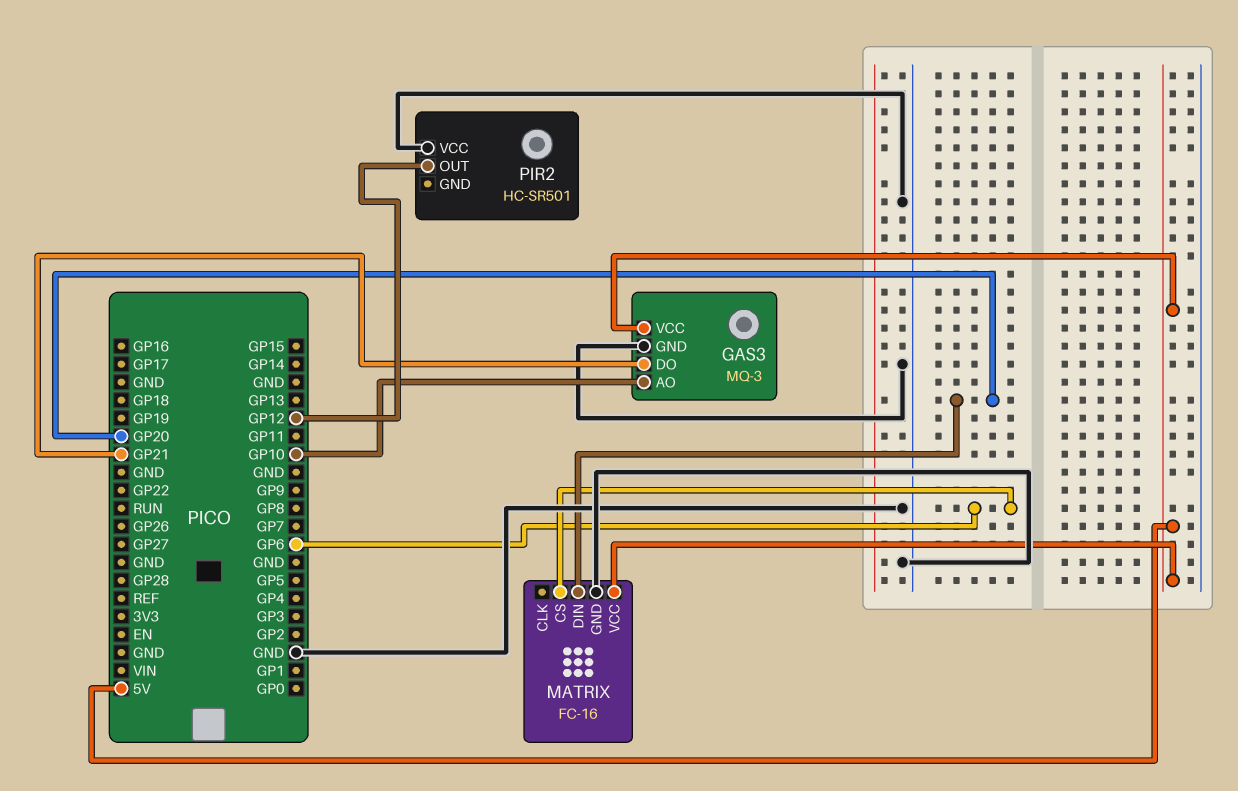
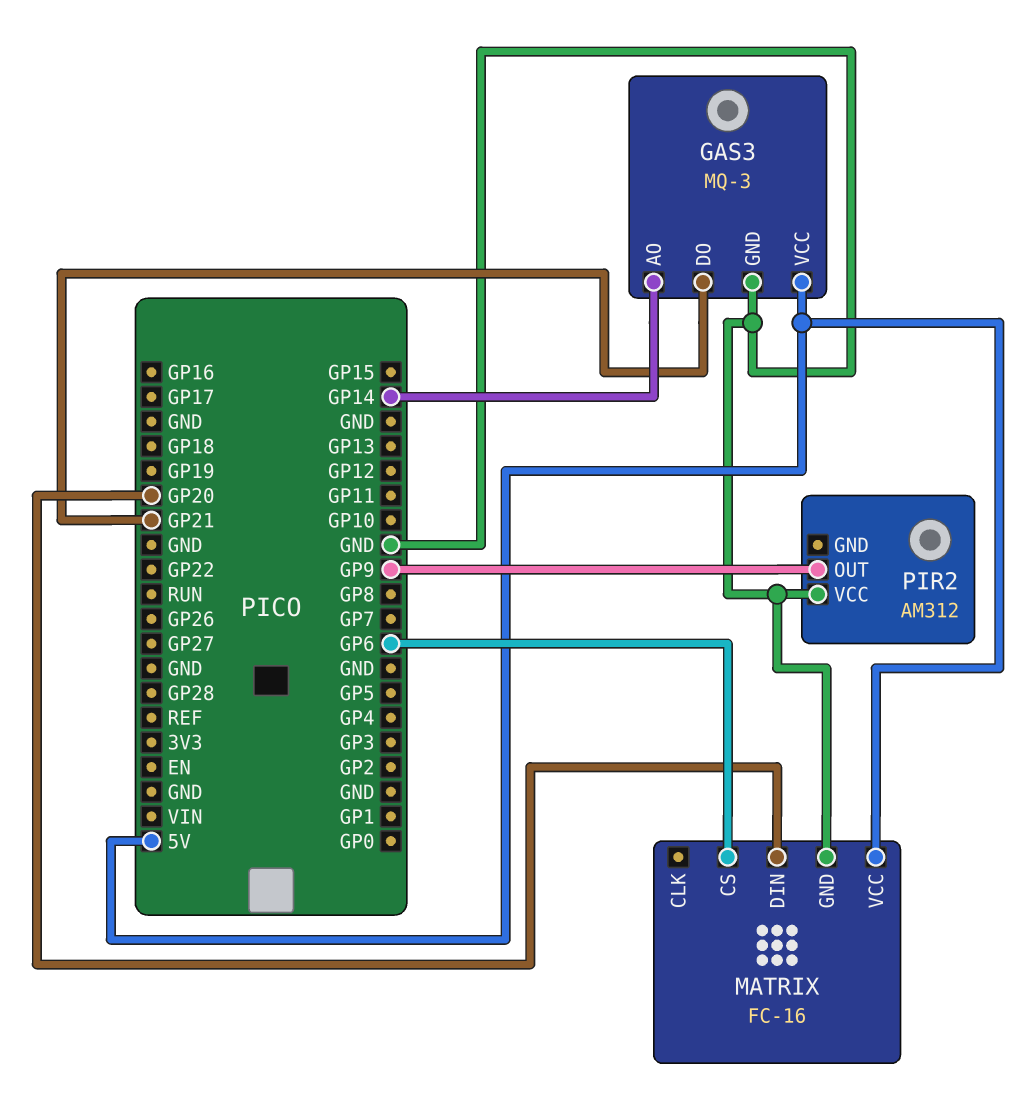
GAS3 pin AO: GP10 -> GP14
PIR2: HC-SR501 -> AM312
PIR2 pin OUT: GP12 -> GP9

